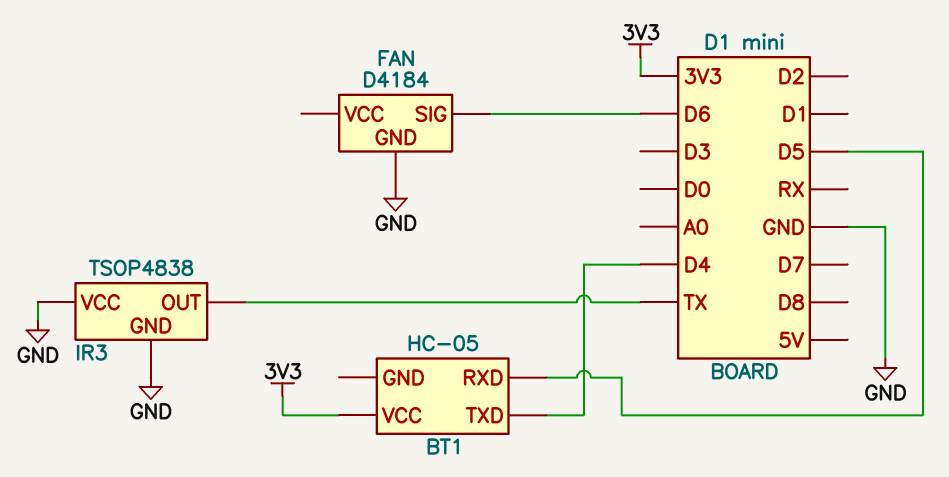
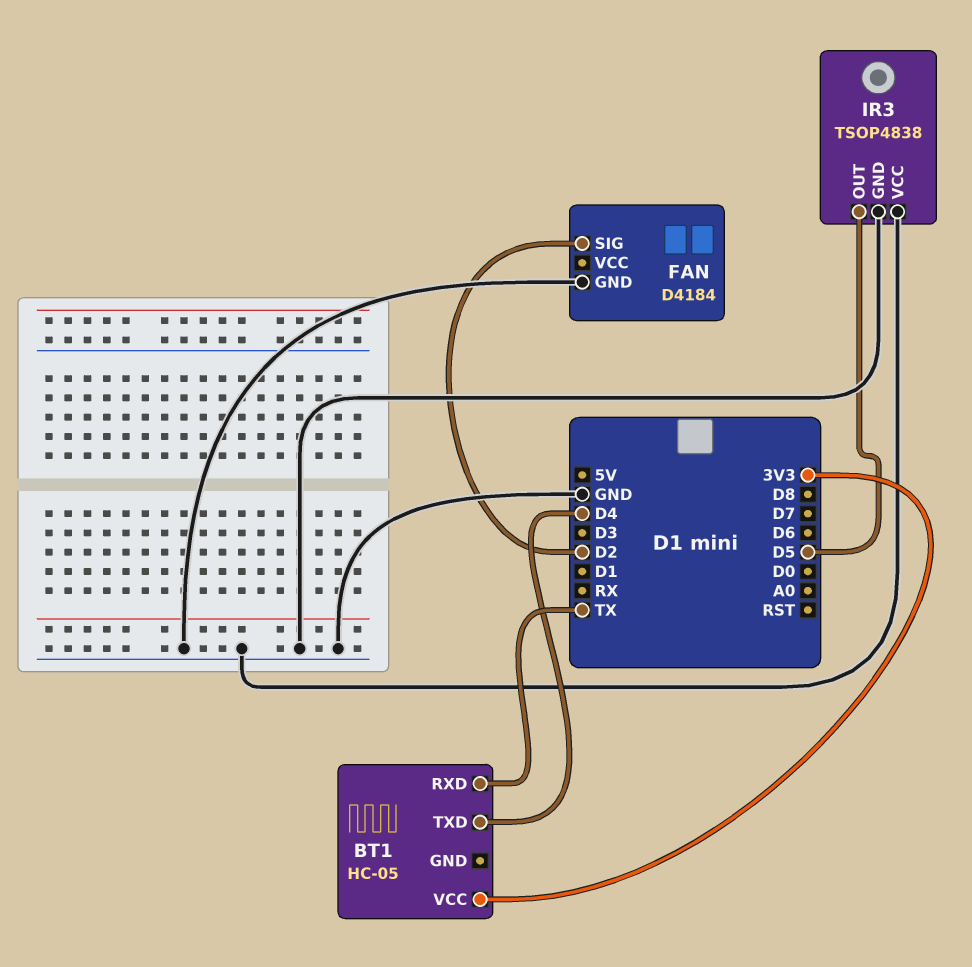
BT1 pin RXD: D5 -> TX
FAN pin SIG: D6 -> D2
IR3 pin OUT: TX -> D5

